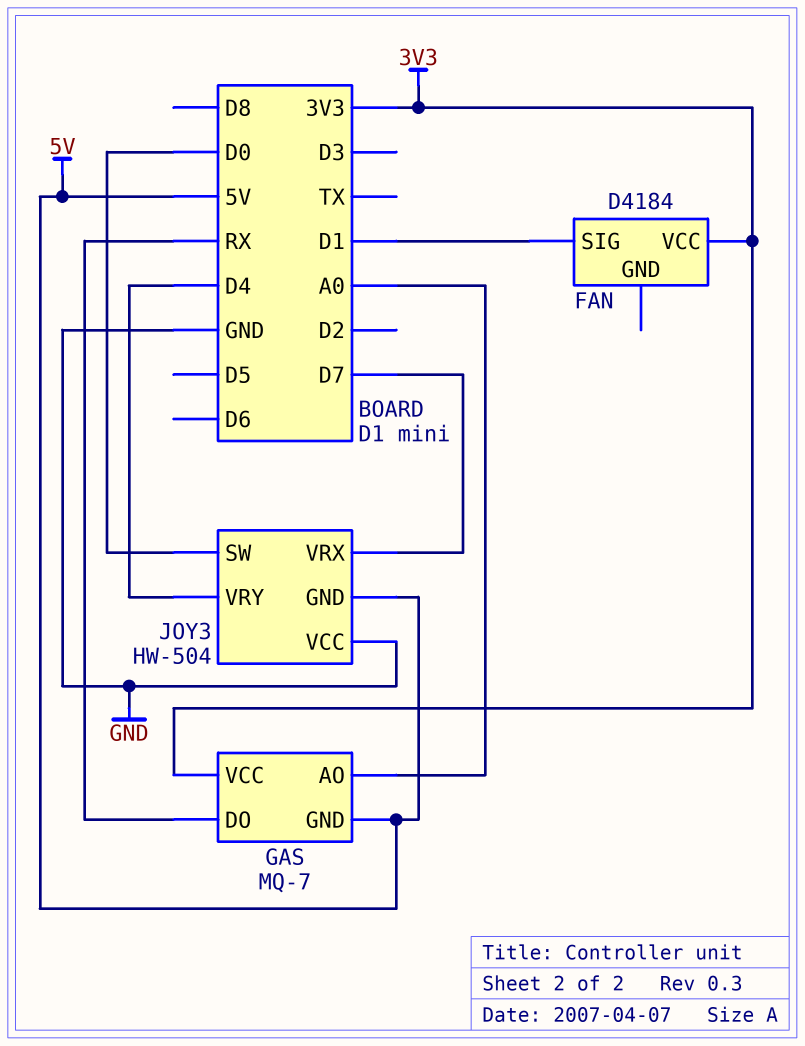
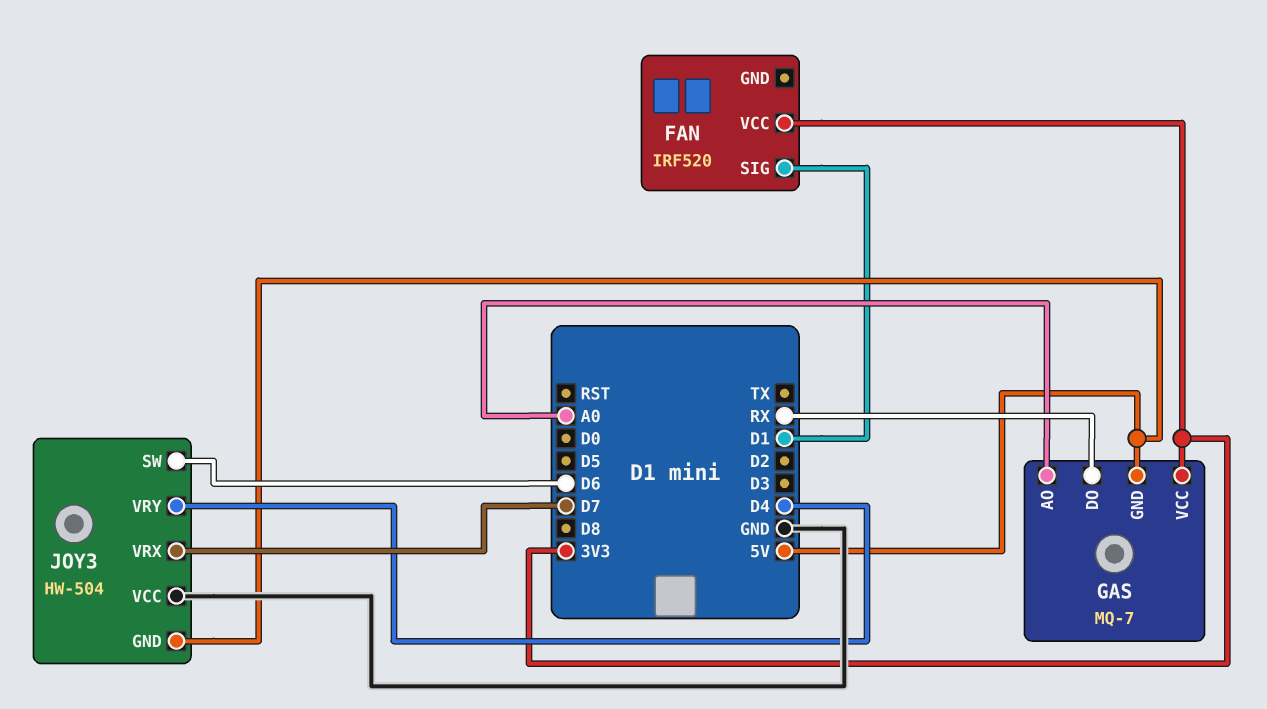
FAN: D4184 -> IRF520
JOY3 pin SW: D0 -> D6

